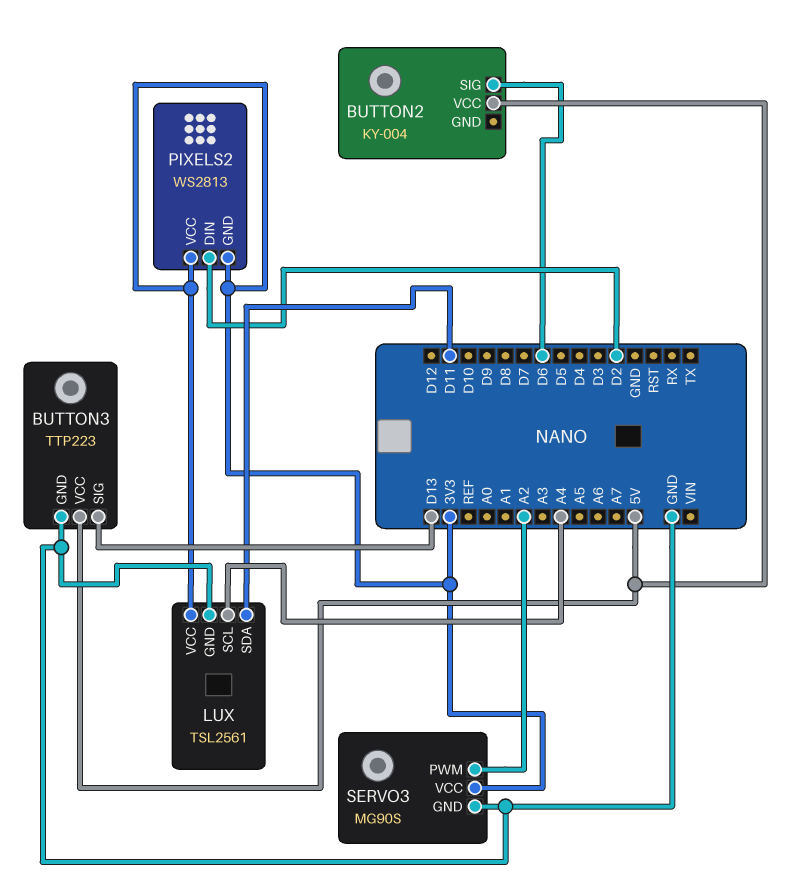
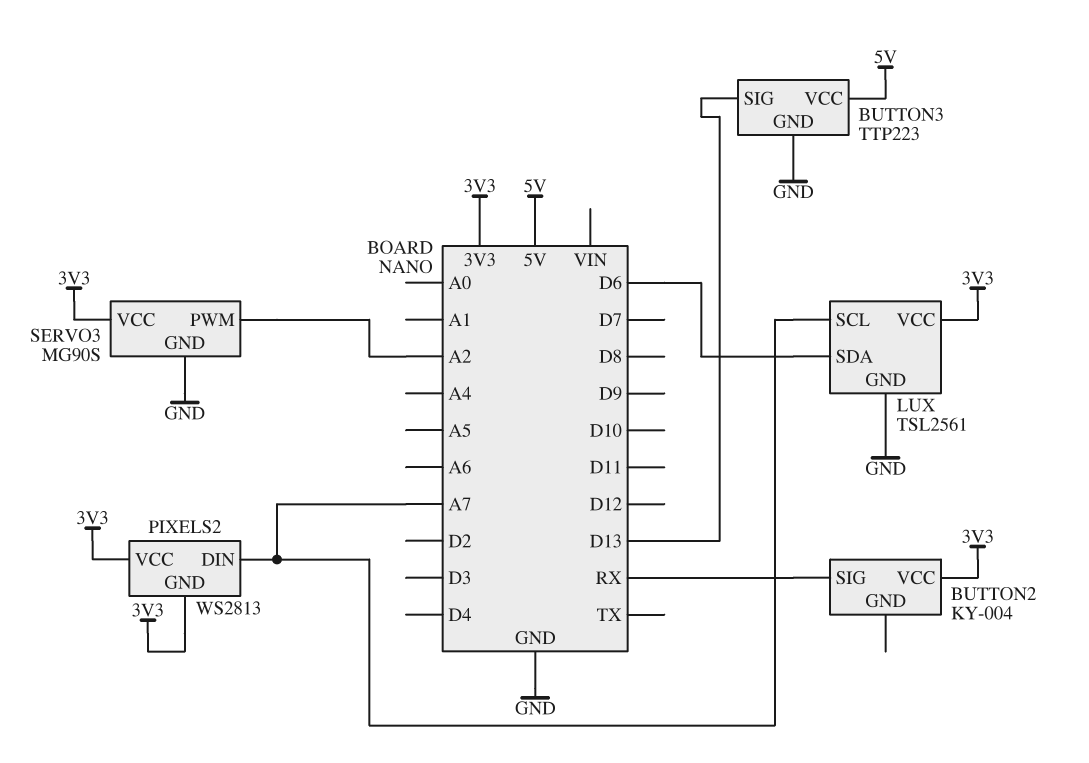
BUTTON2 pin SIG: D6 -> RX
BUTTON2 pin VCC: 5V -> 3V3
LUX pin SCL: A4 -> A7
LUX pin SDA: D11 -> D6
PIXELS2 pin DIN: D2 -> A7

